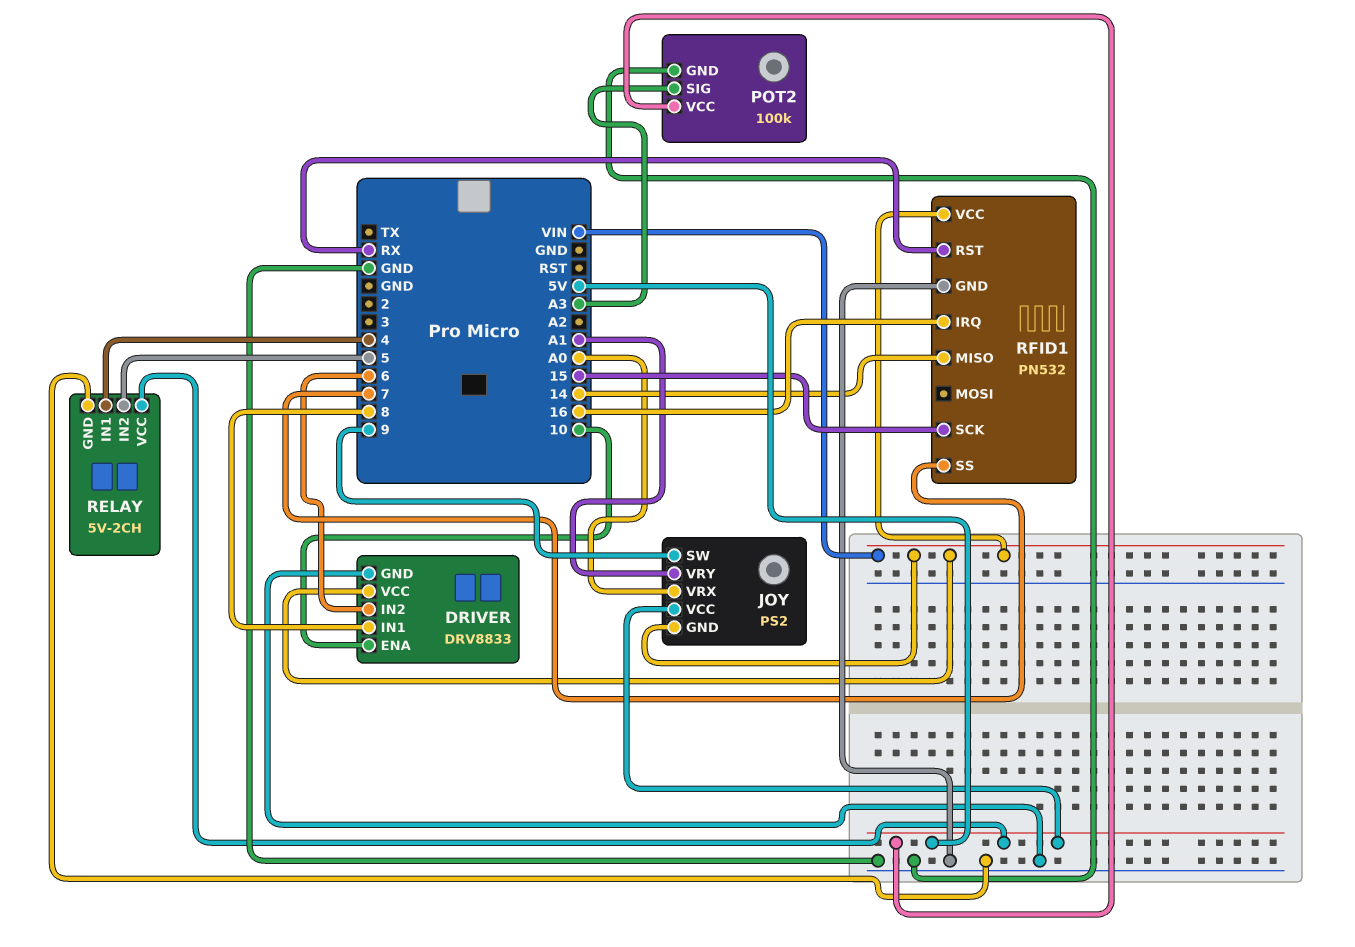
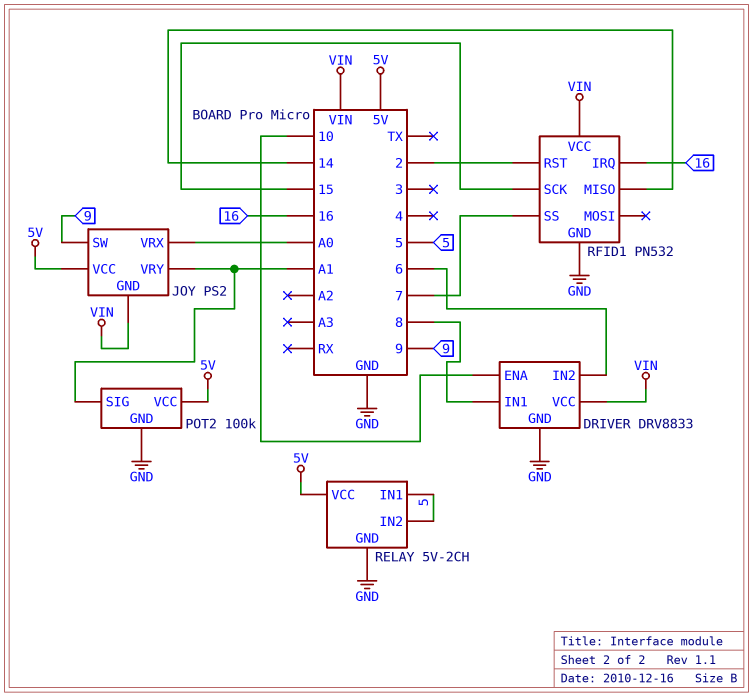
POT2 pin SIG: A3 -> A1
RELAY pin IN1: 4 -> 5
RFID1 pin RST: RX -> 2

